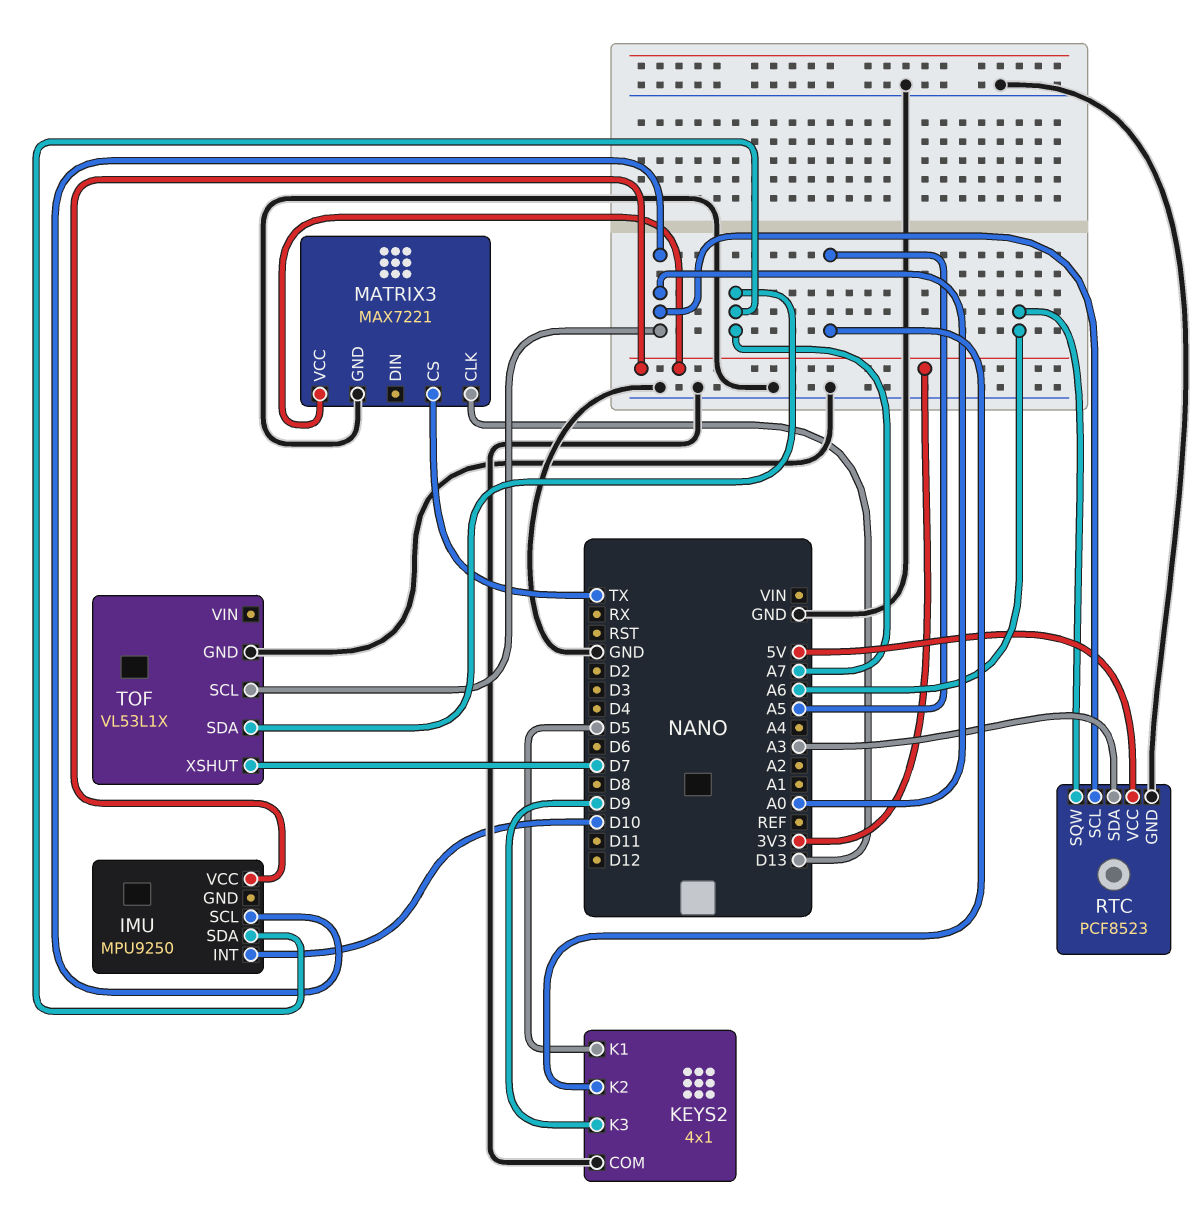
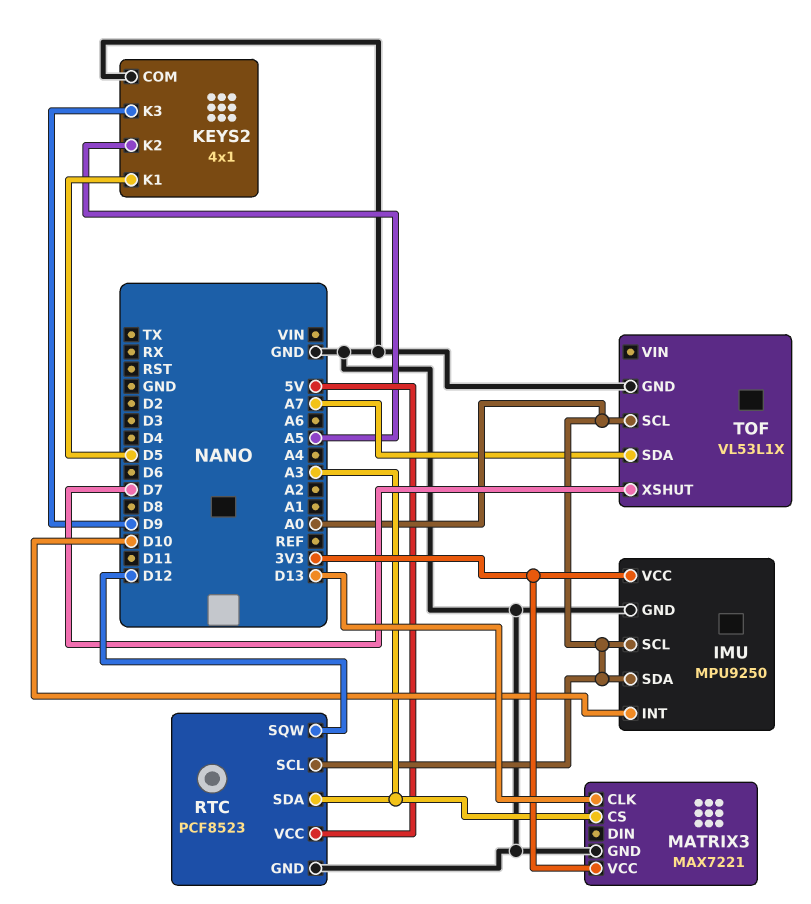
IMU pin GND: none -> GND
IMU pin SDA: A7 -> A0
MATRIX3 pin CS: TX -> A3
RTC pin SQW: A6 -> D12

